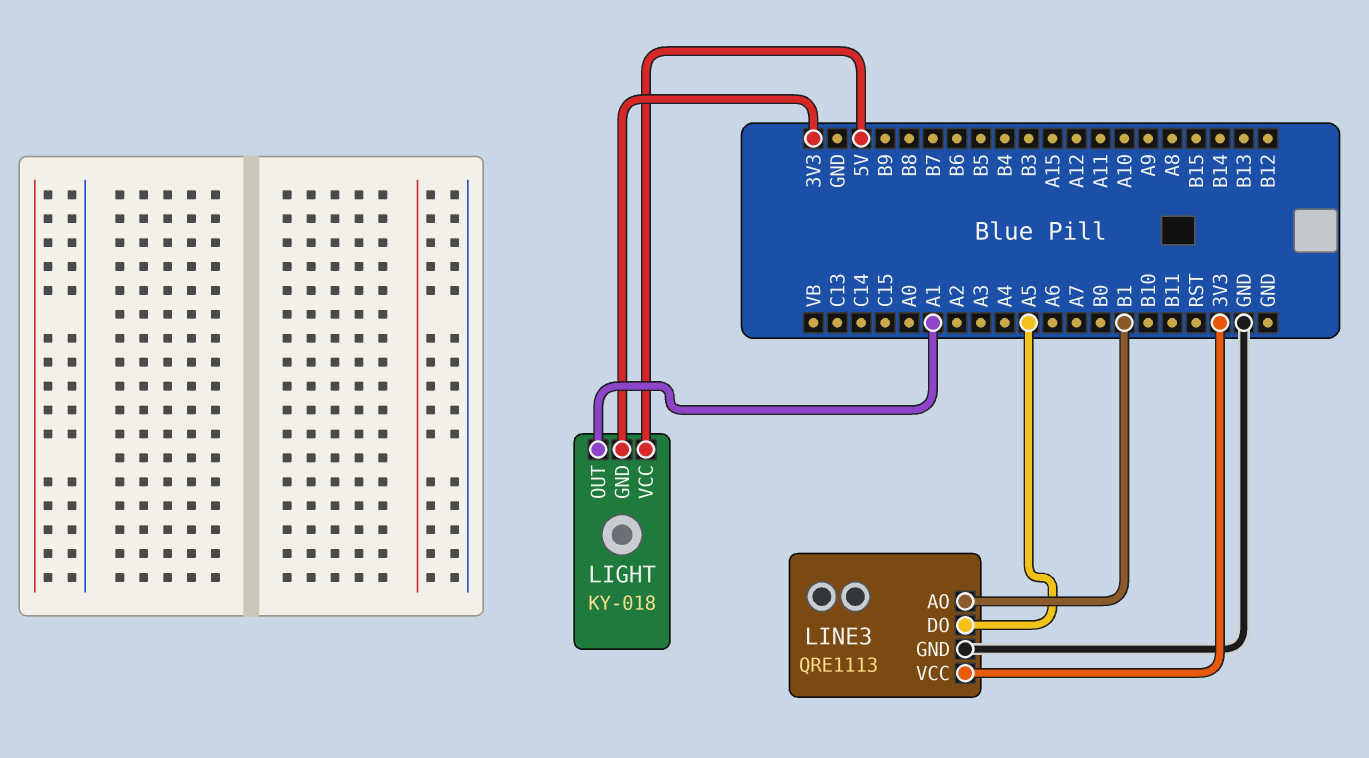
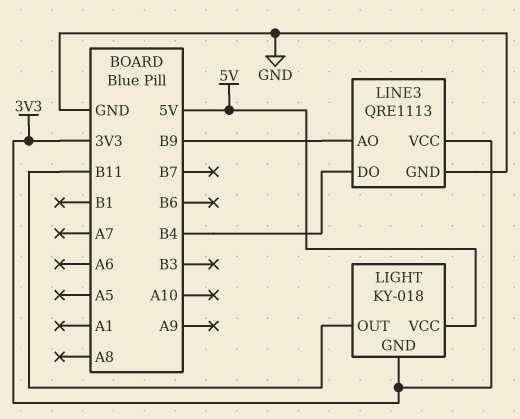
LIGHT pin OUT: A1 -> B11
LINE3 pin AO: B1 -> B9
LINE3 pin DO: A5 -> B4

